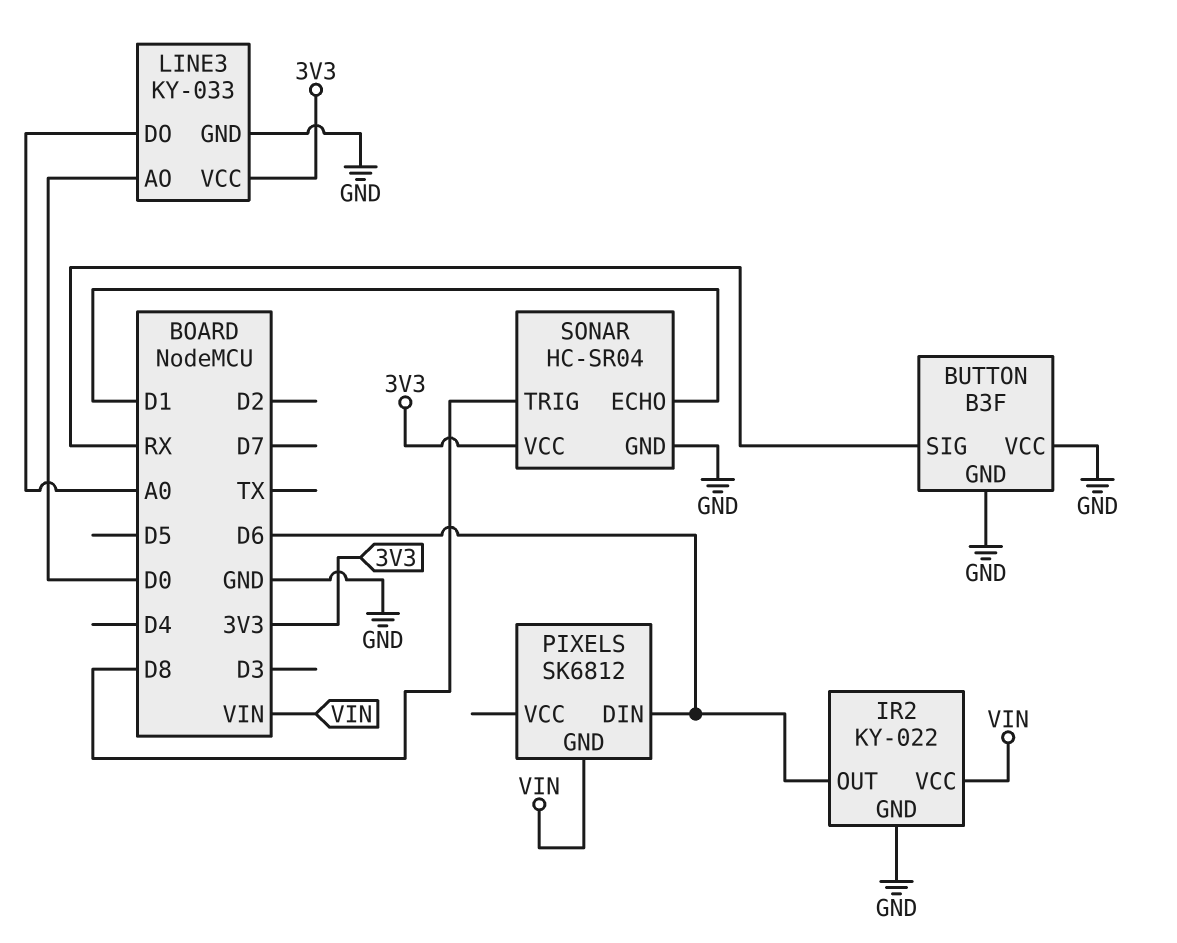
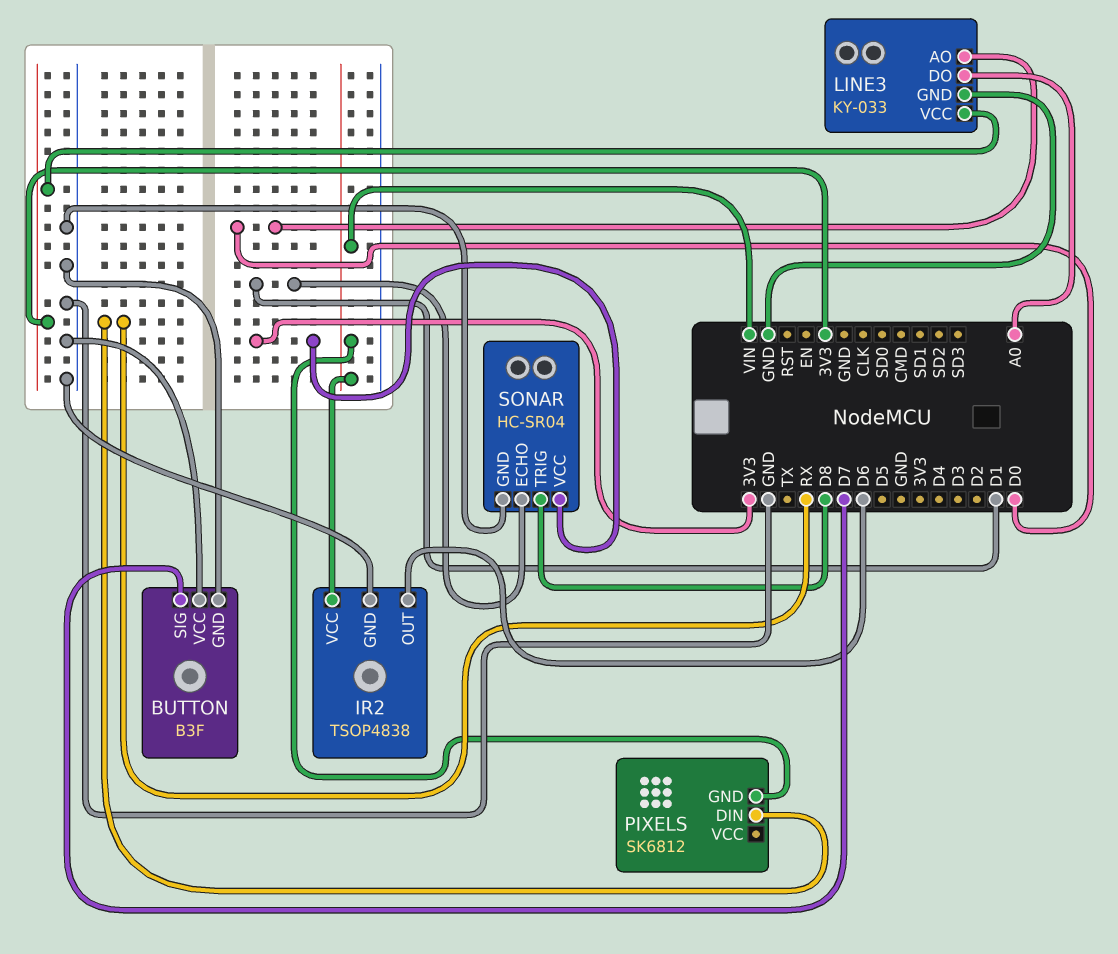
BUTTON pin SIG: RX -> D7
IR2: KY-022 -> TSOP4838
PIXELS pin DIN: D6 -> RX

